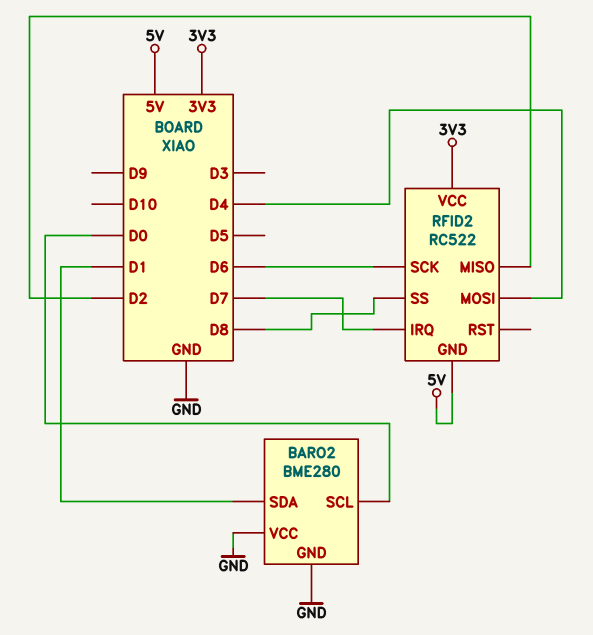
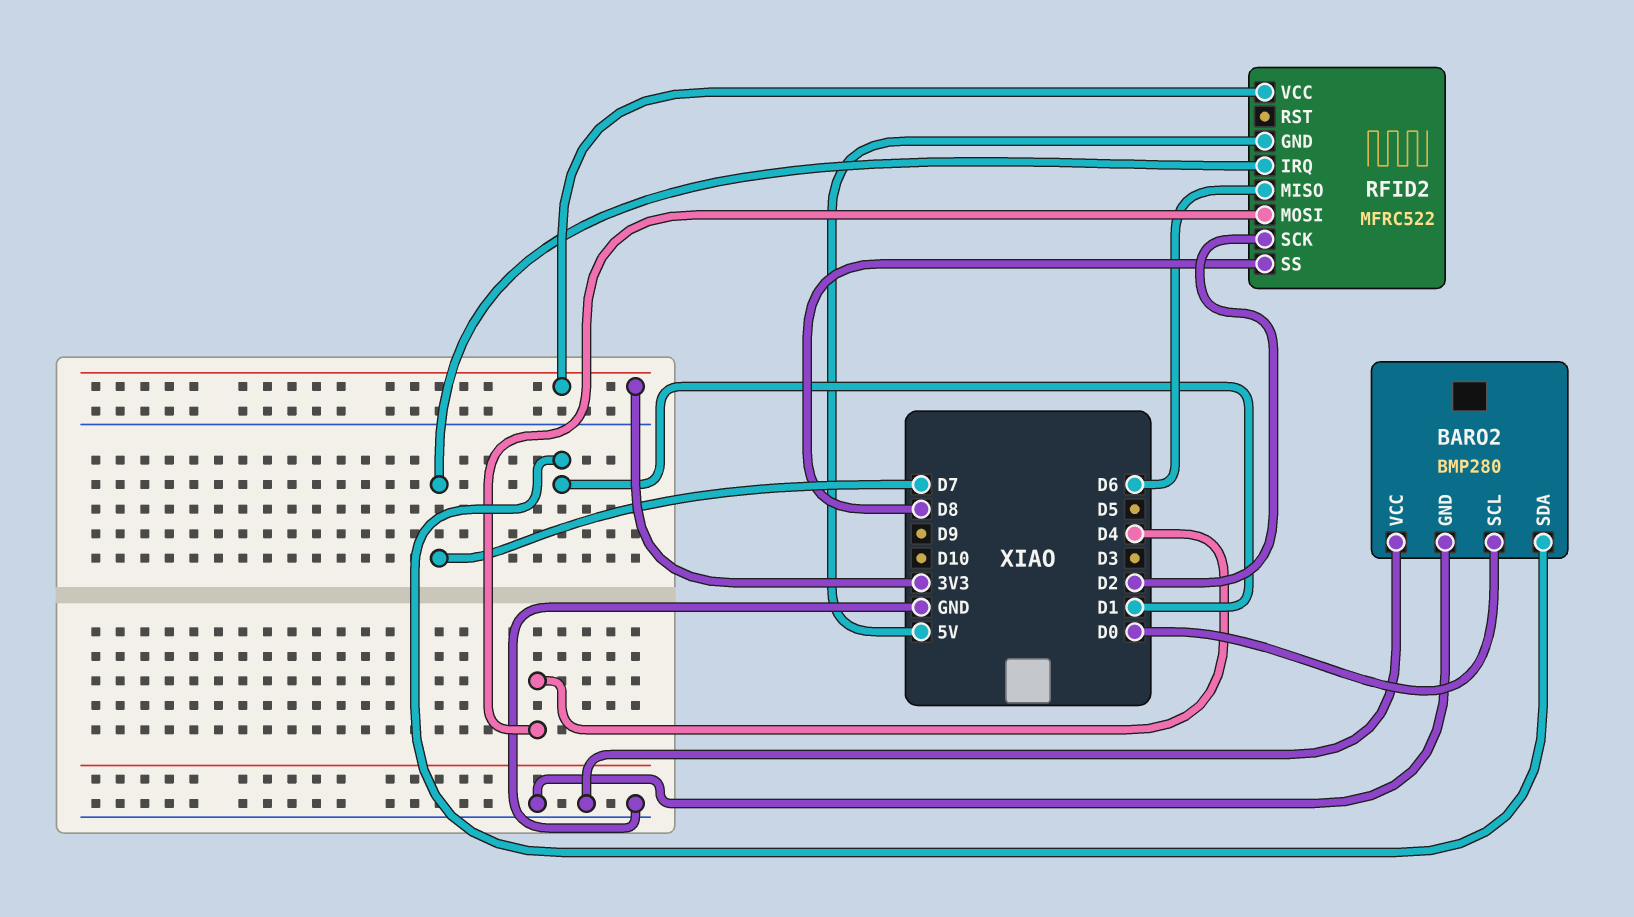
BARO2: BME280 -> BMP280
RFID2: RC522 -> MFRC522
RFID2 pin MISO: D2 -> D6
RFID2 pin SCK: D6 -> D2

